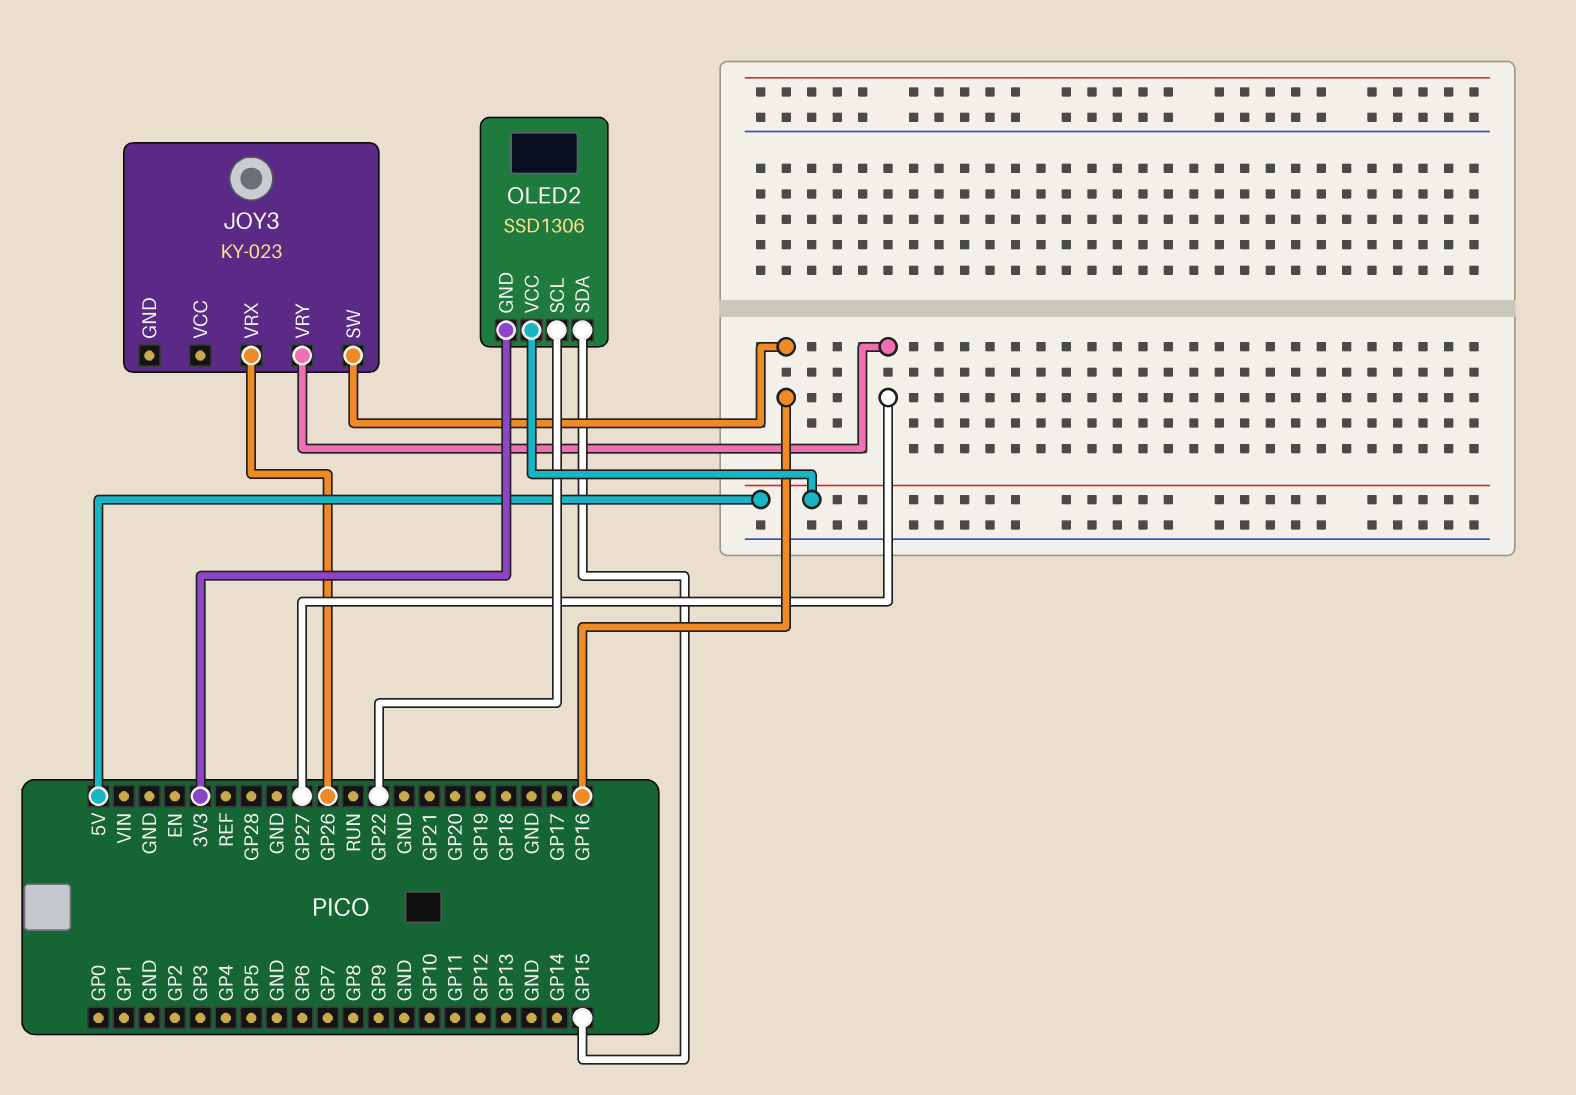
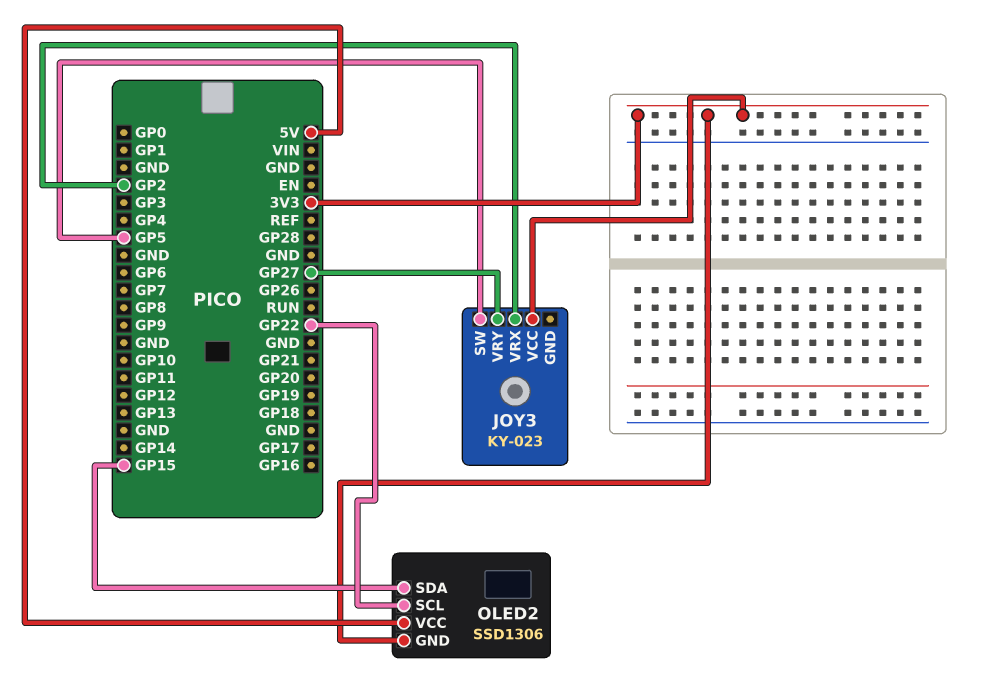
JOY3 pin SW: GP16 -> GP5
JOY3 pin VCC: none -> 3V3
JOY3 pin VRX: GP26 -> GP2

